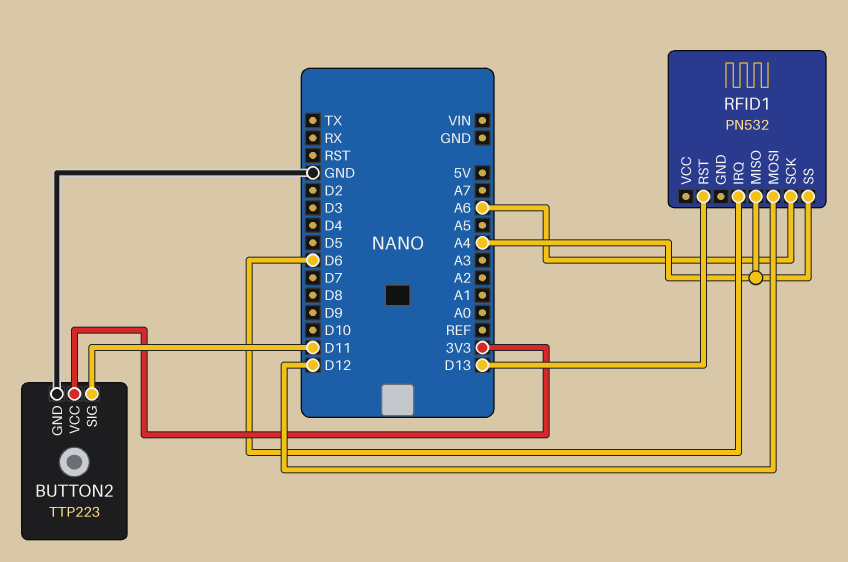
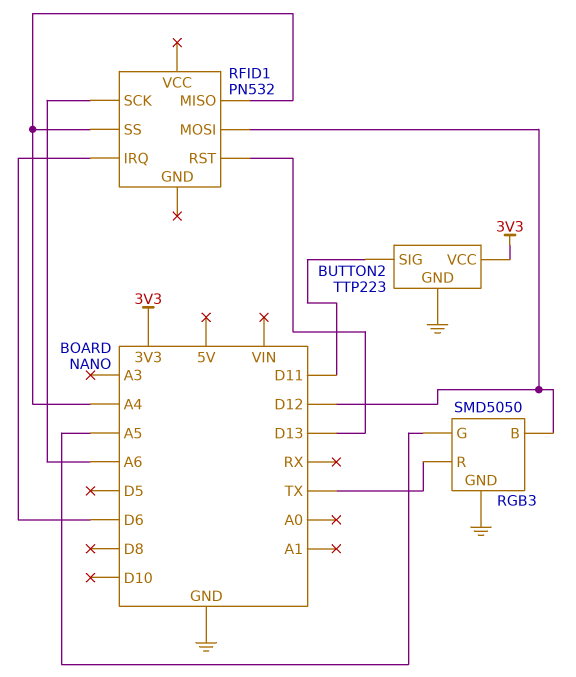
RGB3: none -> SMD5050
RGB3 pin B: none -> D12
RGB3 pin G: none -> A5
RGB3 pin GND: none -> GND
RGB3 pin R: none -> TX

